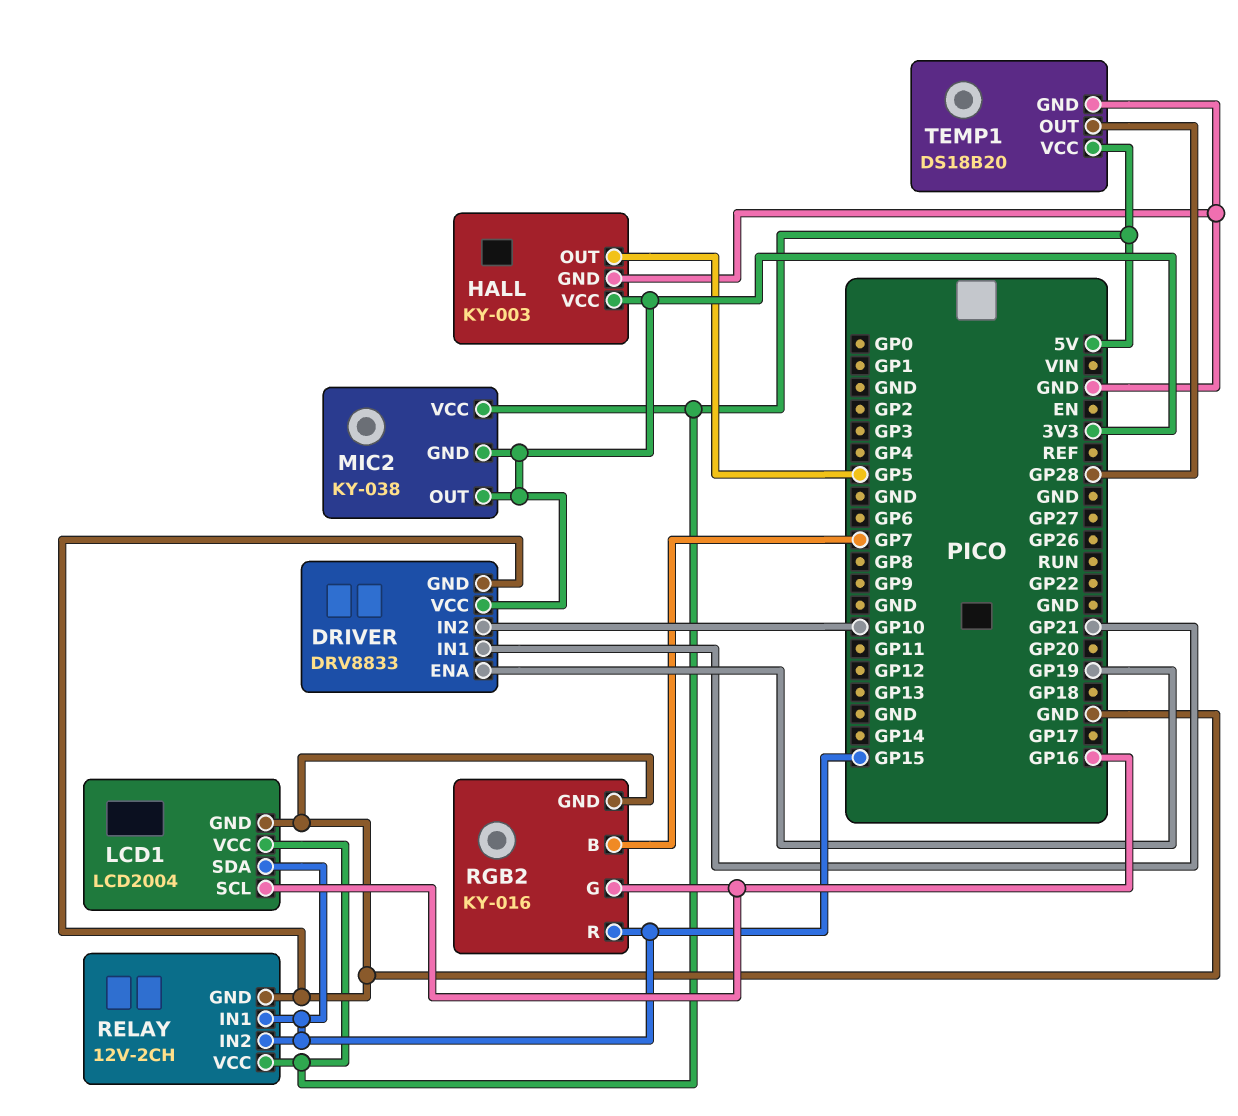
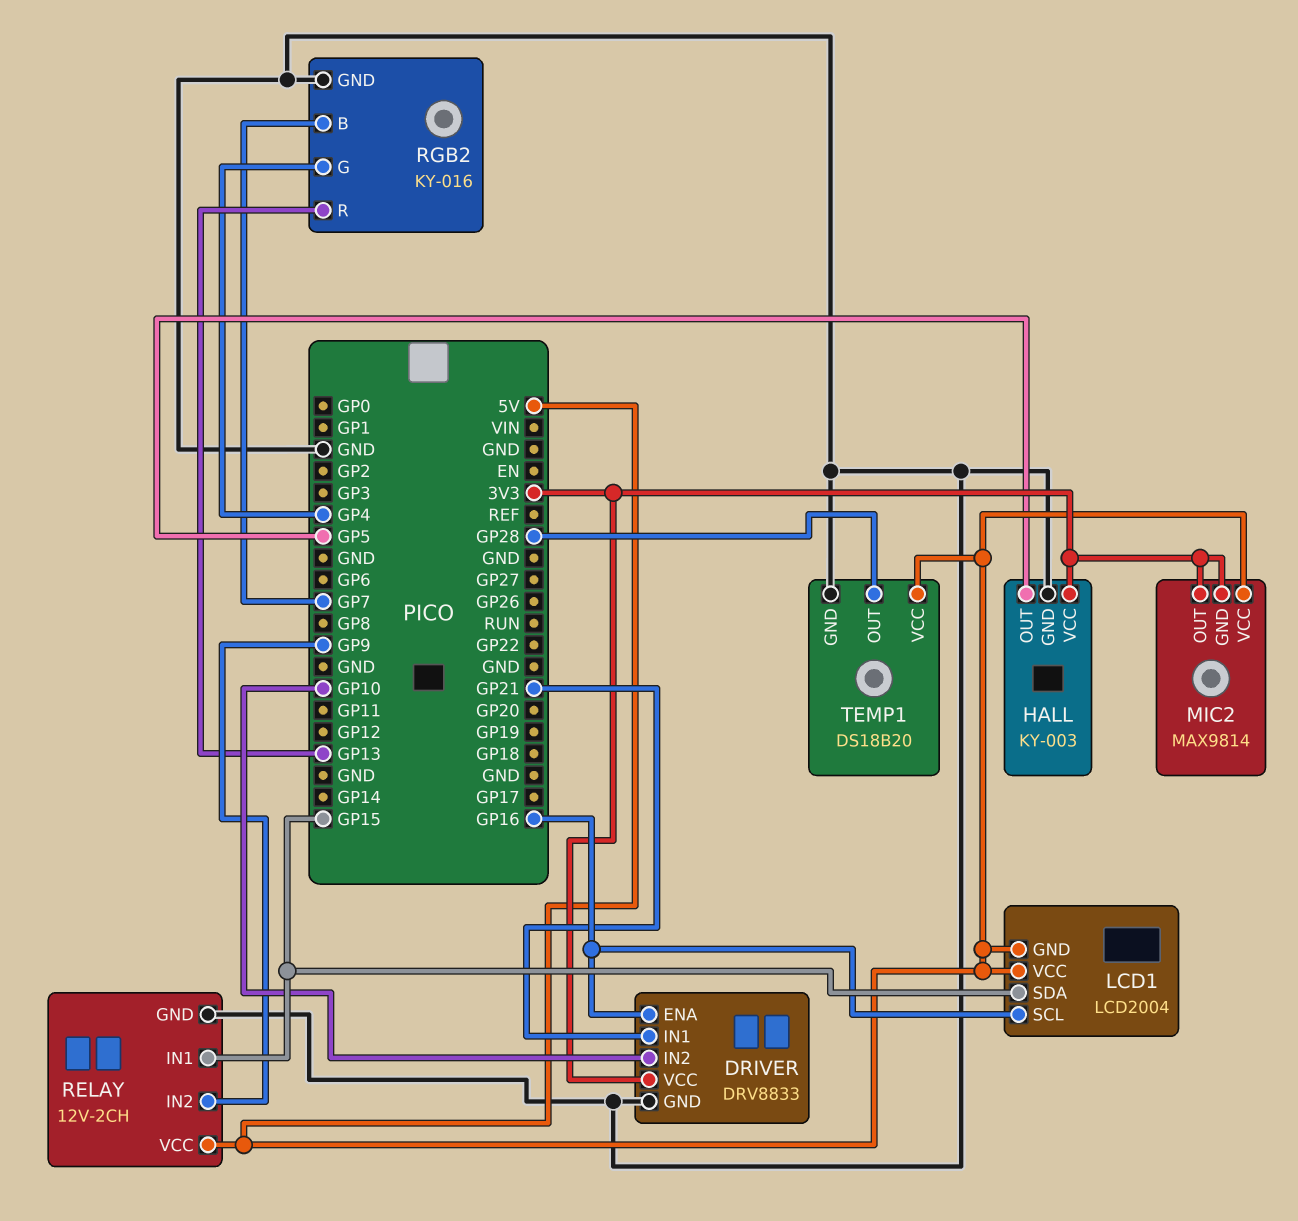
DRIVER pin ENA: GP19 -> GP16
LCD1 pin GND: GND -> 5V
MIC2: KY-038 -> MAX9814
RELAY pin IN2: GP15 -> GP9
RGB2 pin G: GP16 -> GP4
RGB2 pin R: GP15 -> GP13

